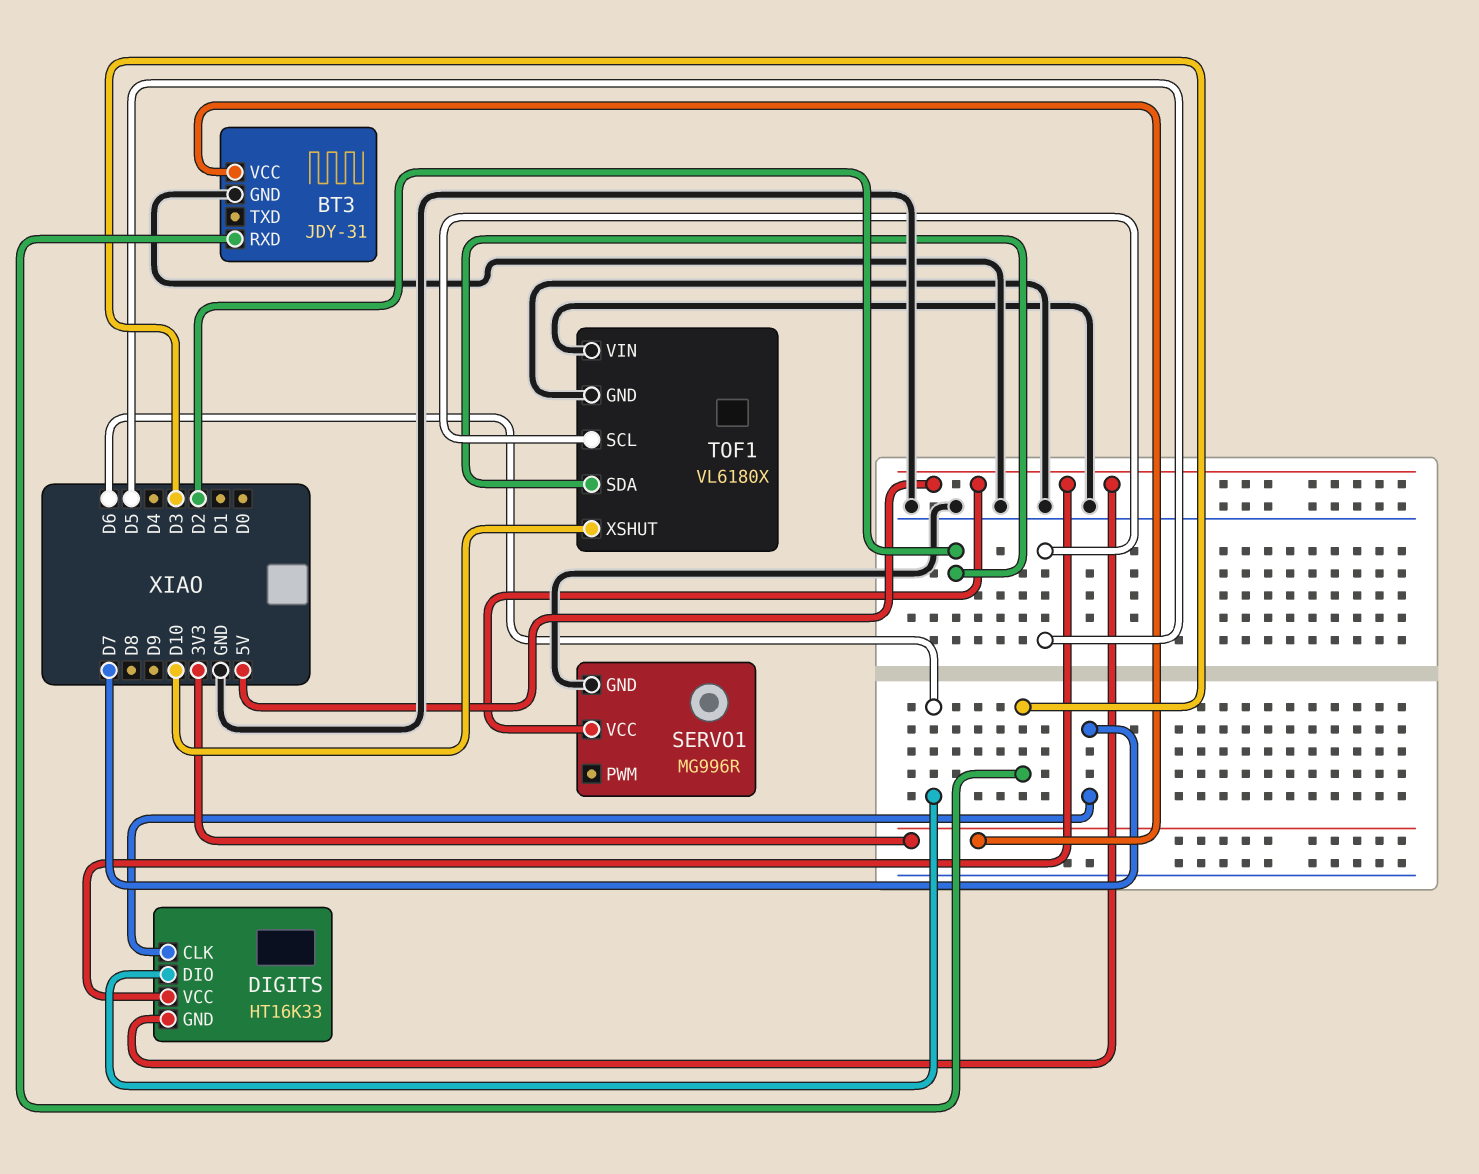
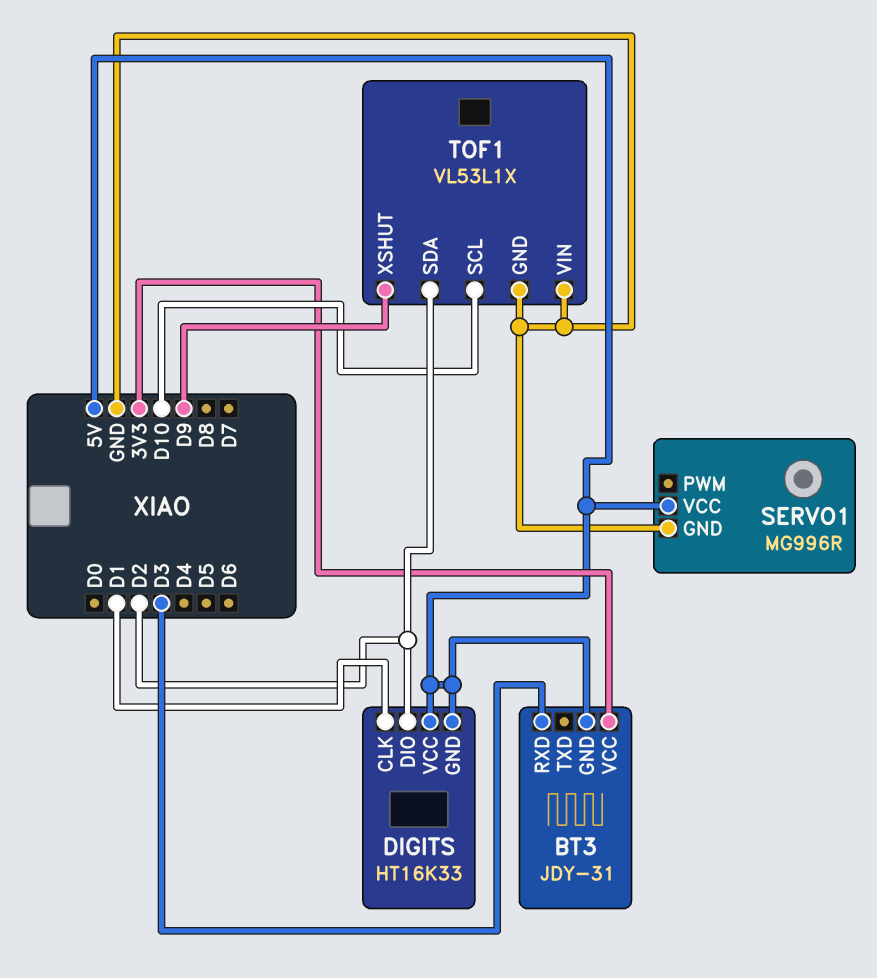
BT3 pin GND: GND -> 5V
DIGITS pin CLK: D7 -> D1
DIGITS pin DIO: D6 -> D2
TOF1: VL6180X -> VL53L1X
TOF1 pin SCL: D5 -> D10
TOF1 pin XSHUT: D10 -> D9

